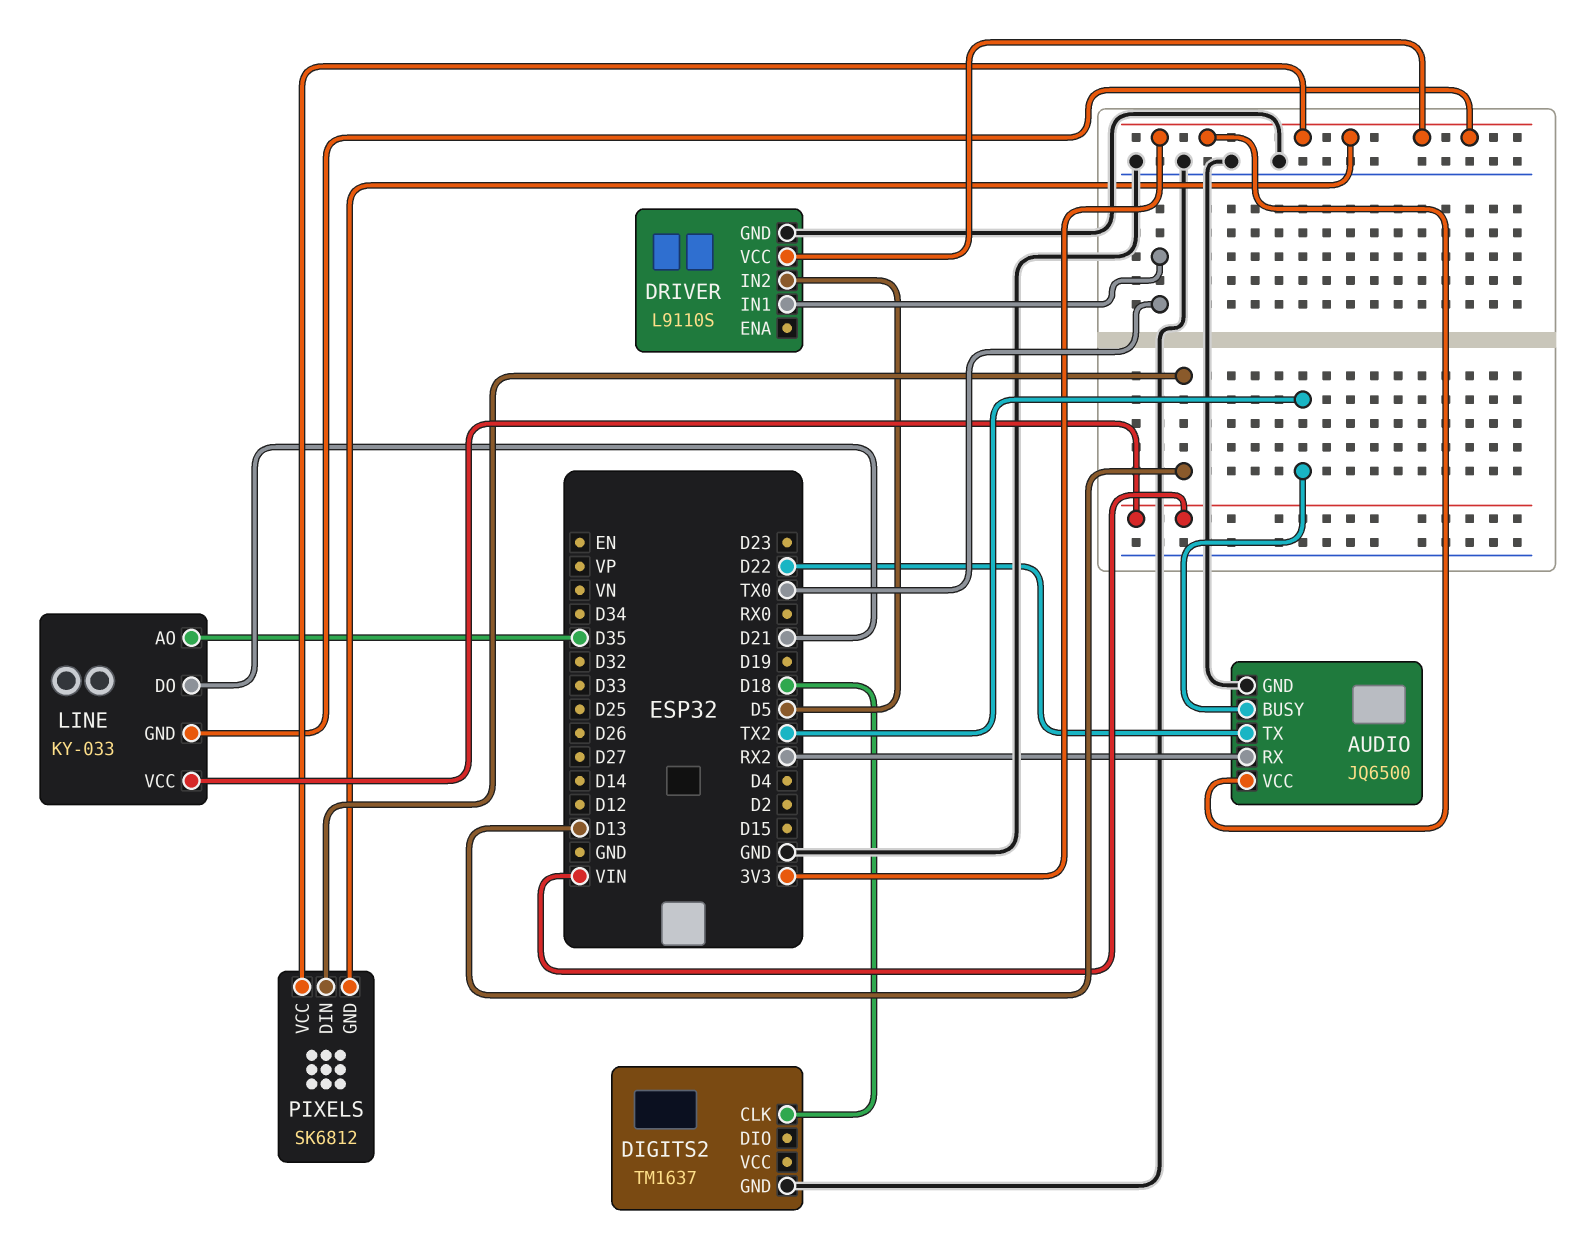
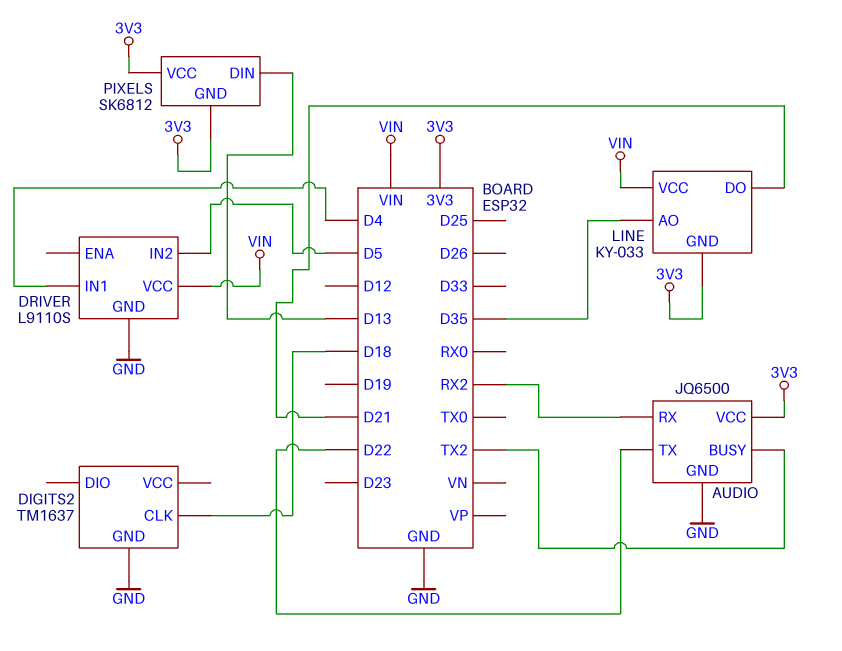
DRIVER pin IN1: TX0 -> D4
DRIVER pin VCC: 3V3 -> VIN

